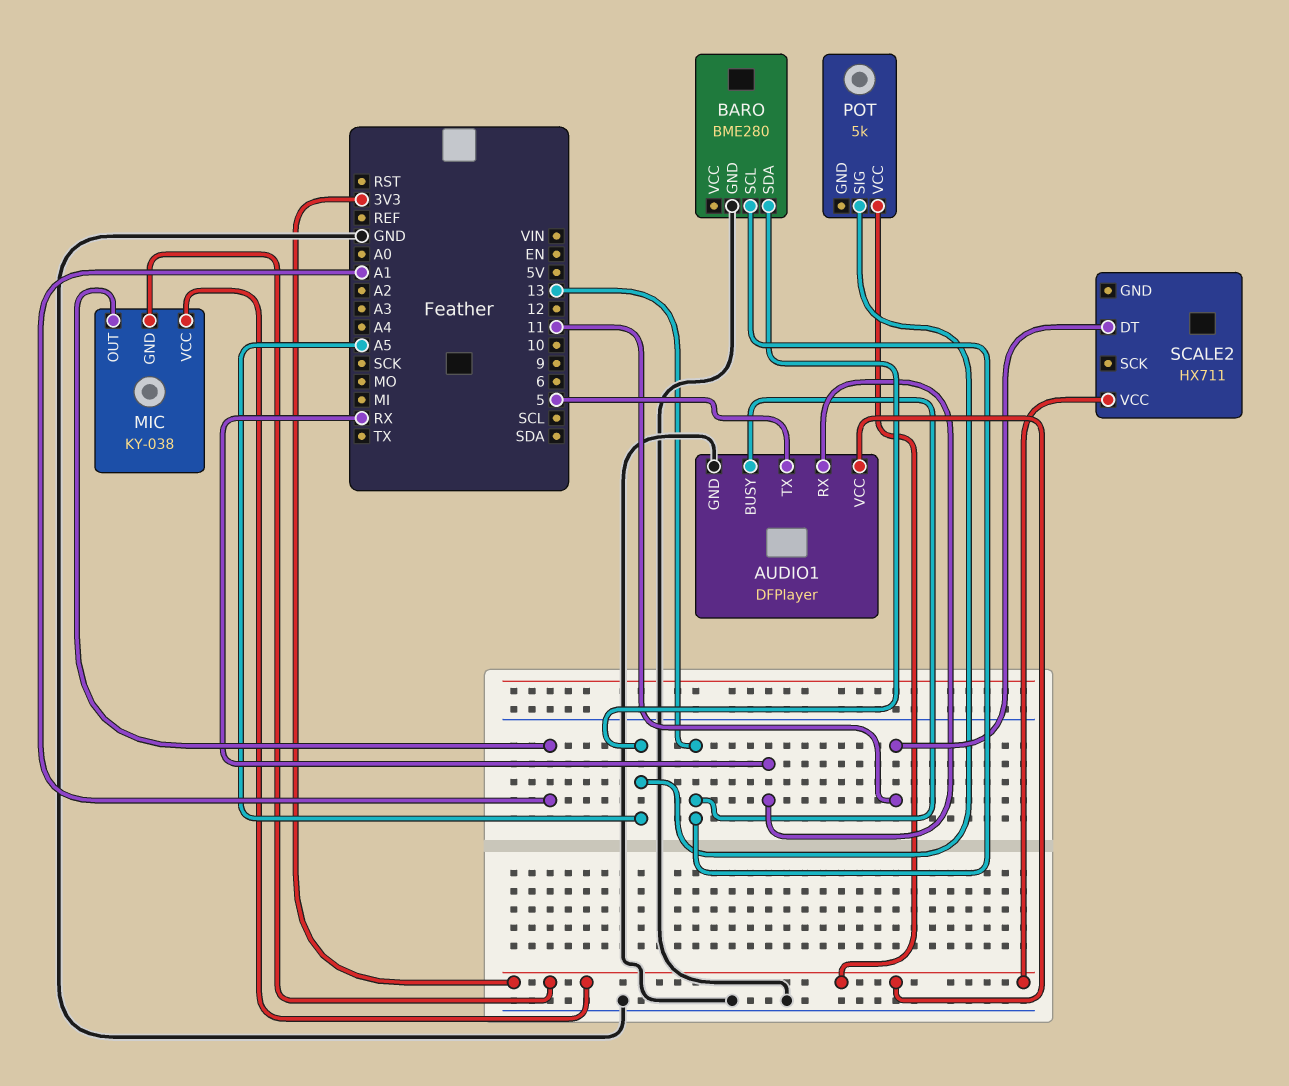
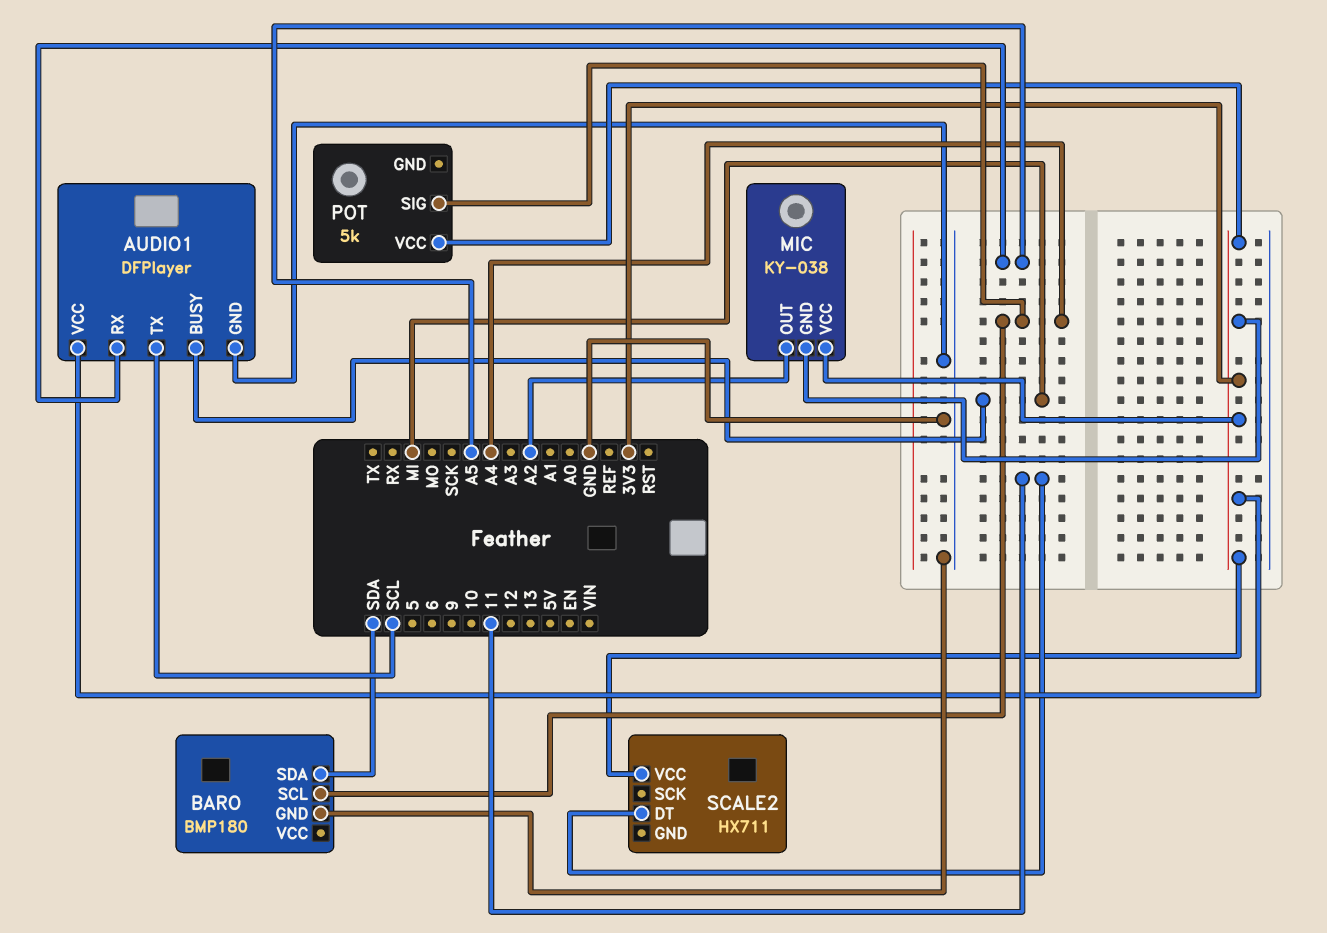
AUDIO1 pin BUSY: 13 -> MI
AUDIO1 pin RX: RX -> A5
AUDIO1 pin TX: 5 -> SCL
BARO: BME280 -> BMP180
BARO pin SCL: 13 -> A4
BARO pin SDA: A5 -> SDA
MIC pin OUT: A1 -> A2
POT pin SIG: A5 -> A4

